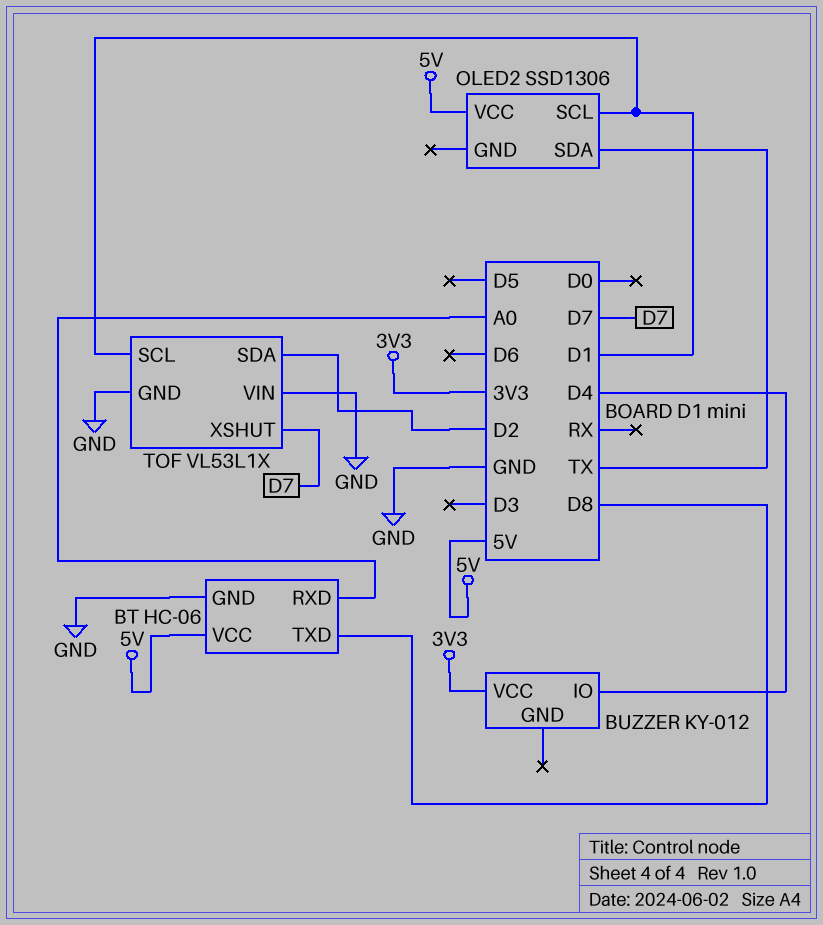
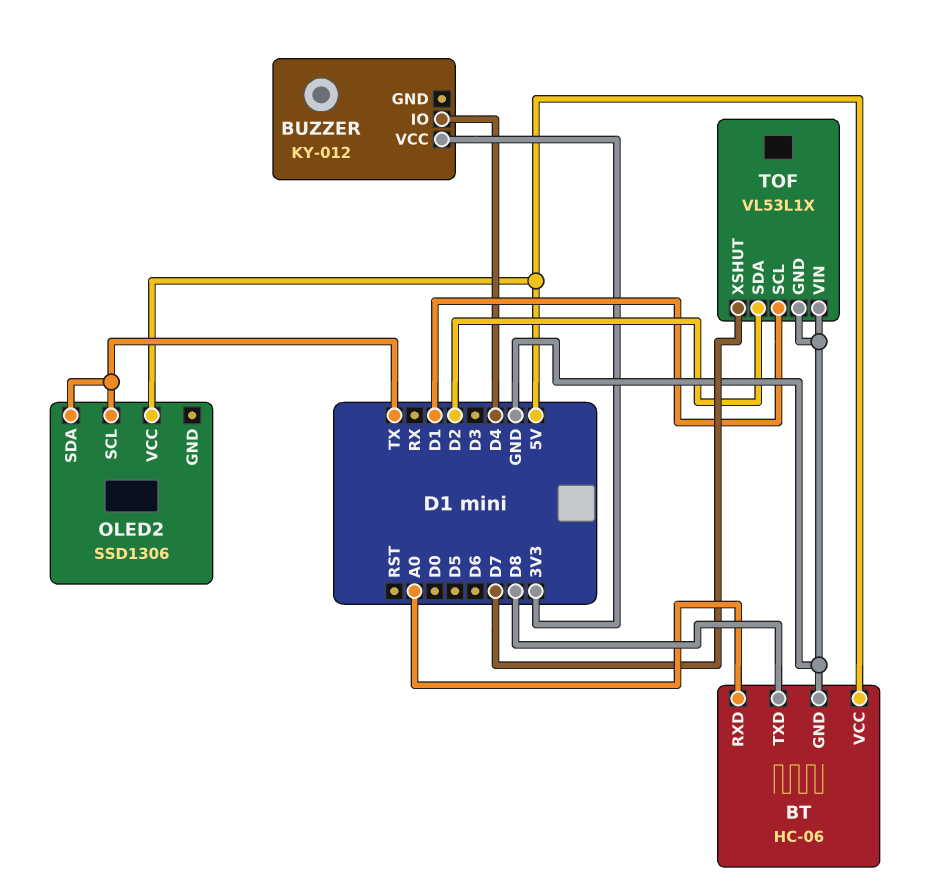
OLED2 pin SCL: D1 -> TX

